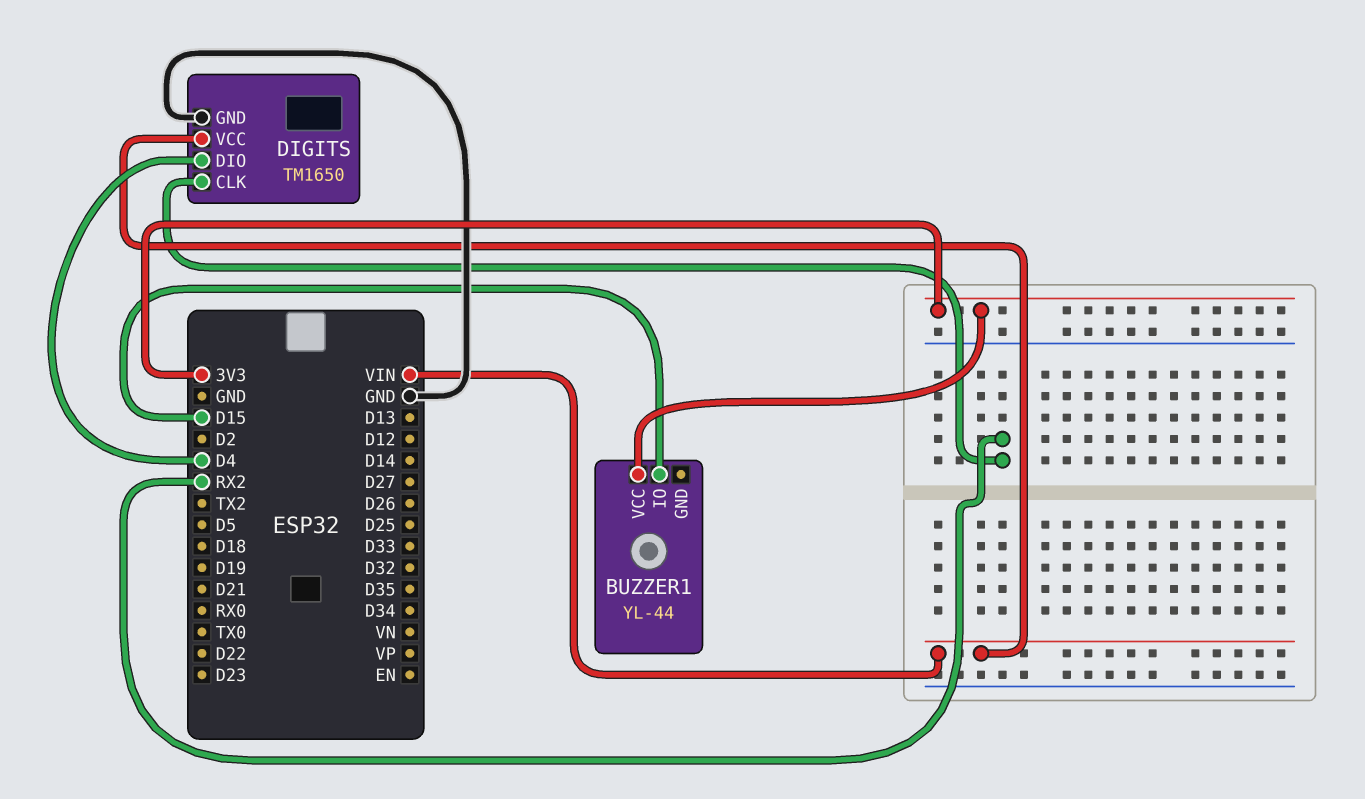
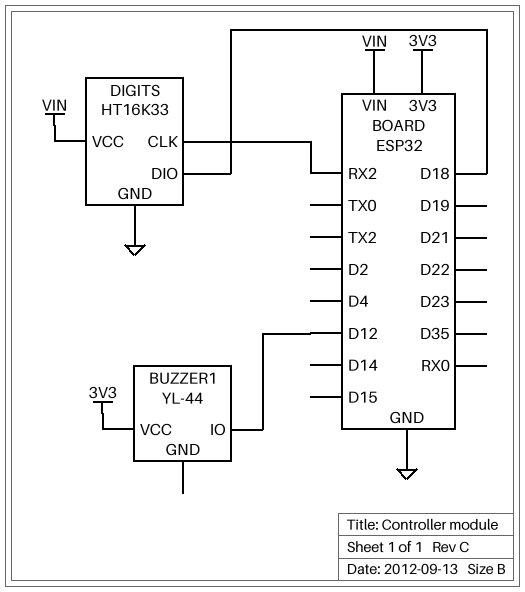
BUZZER1 pin IO: D15 -> D12
DIGITS: TM1650 -> HT16K33
DIGITS pin DIO: D4 -> D18

